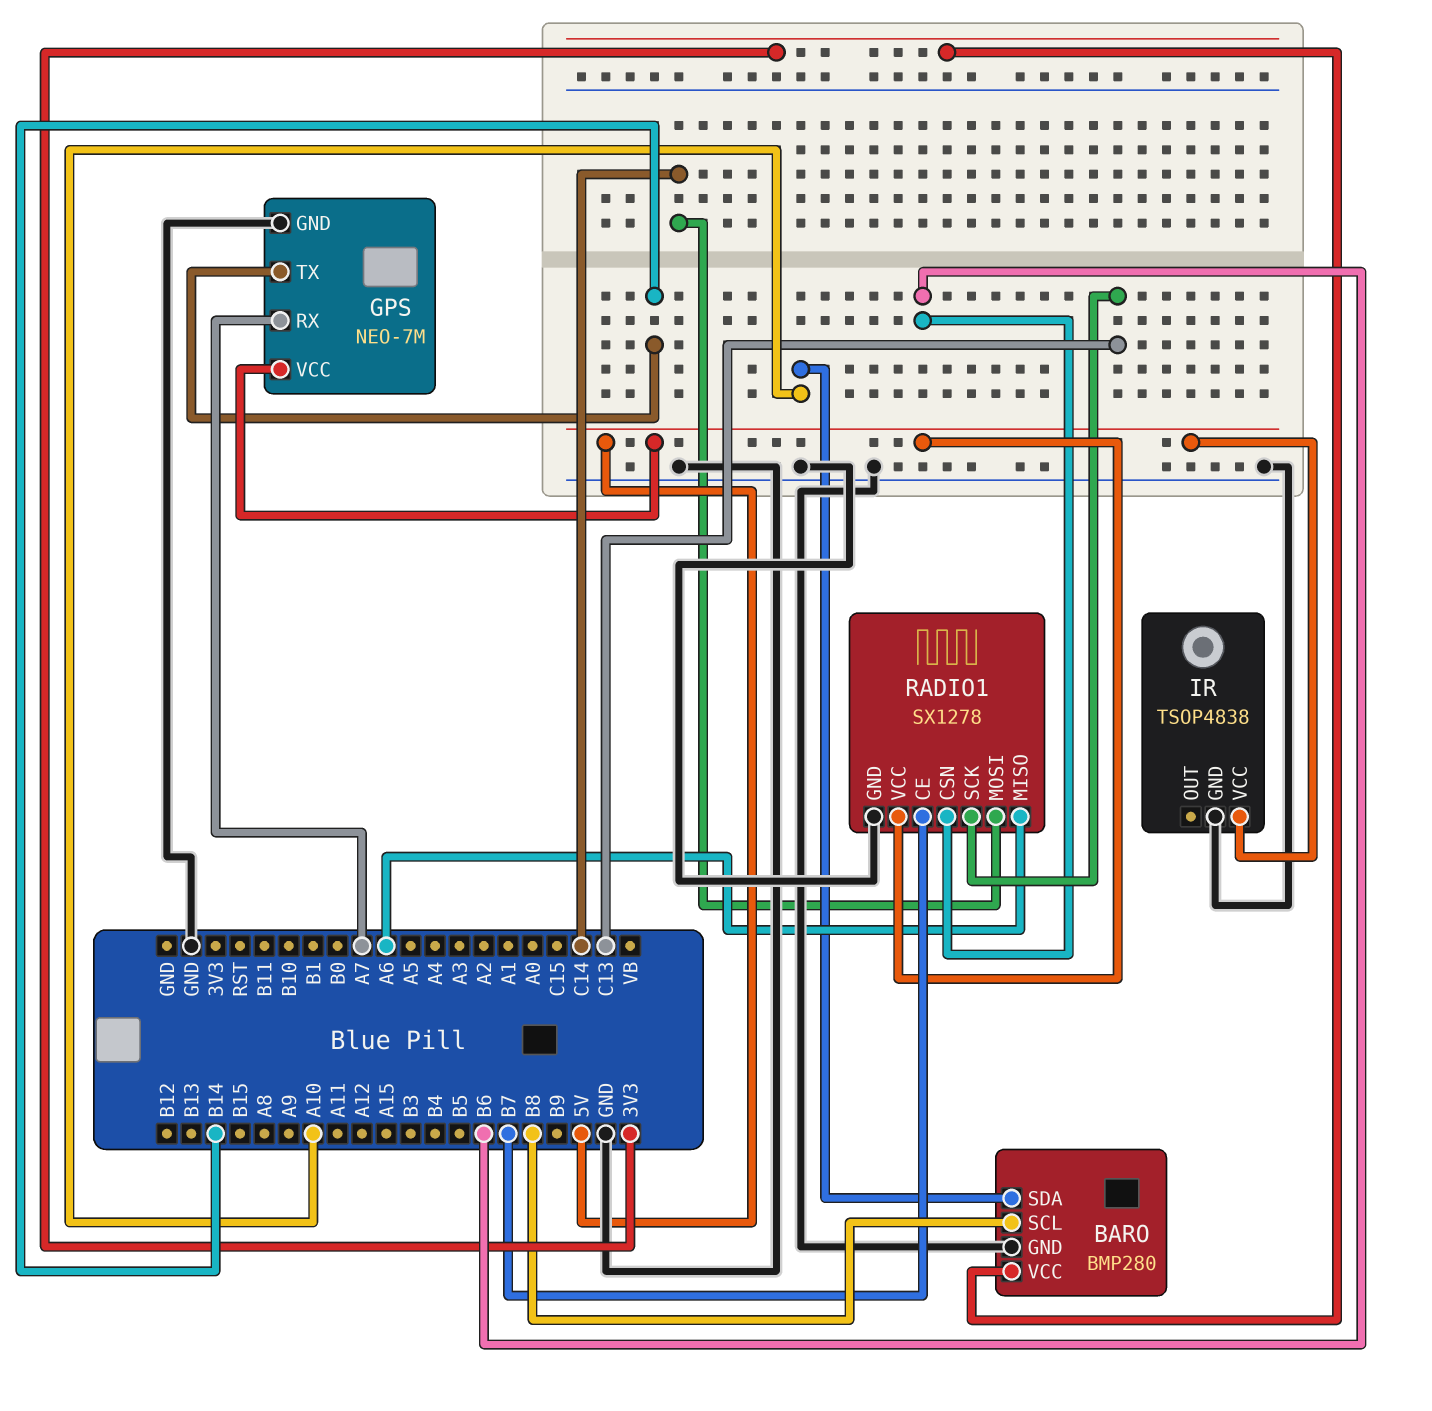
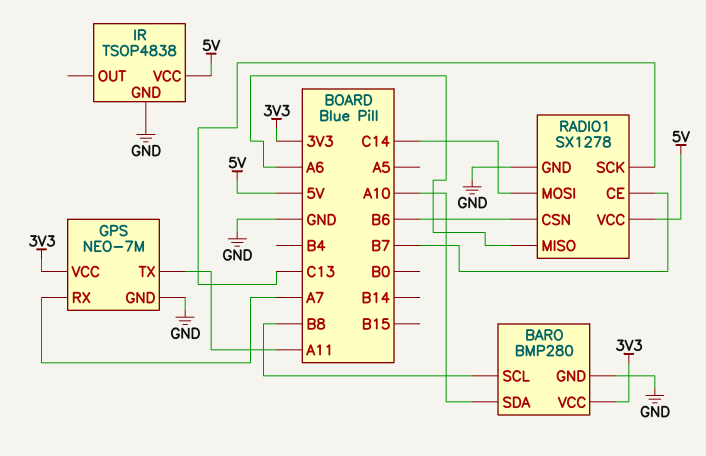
GPS pin TX: B14 -> A11
GPS pin VCC: 5V -> 3V3

